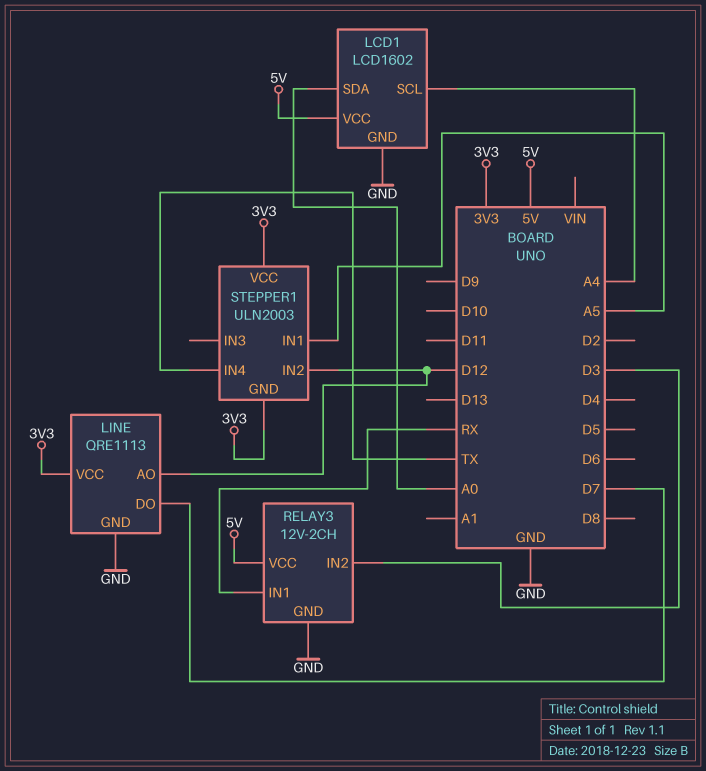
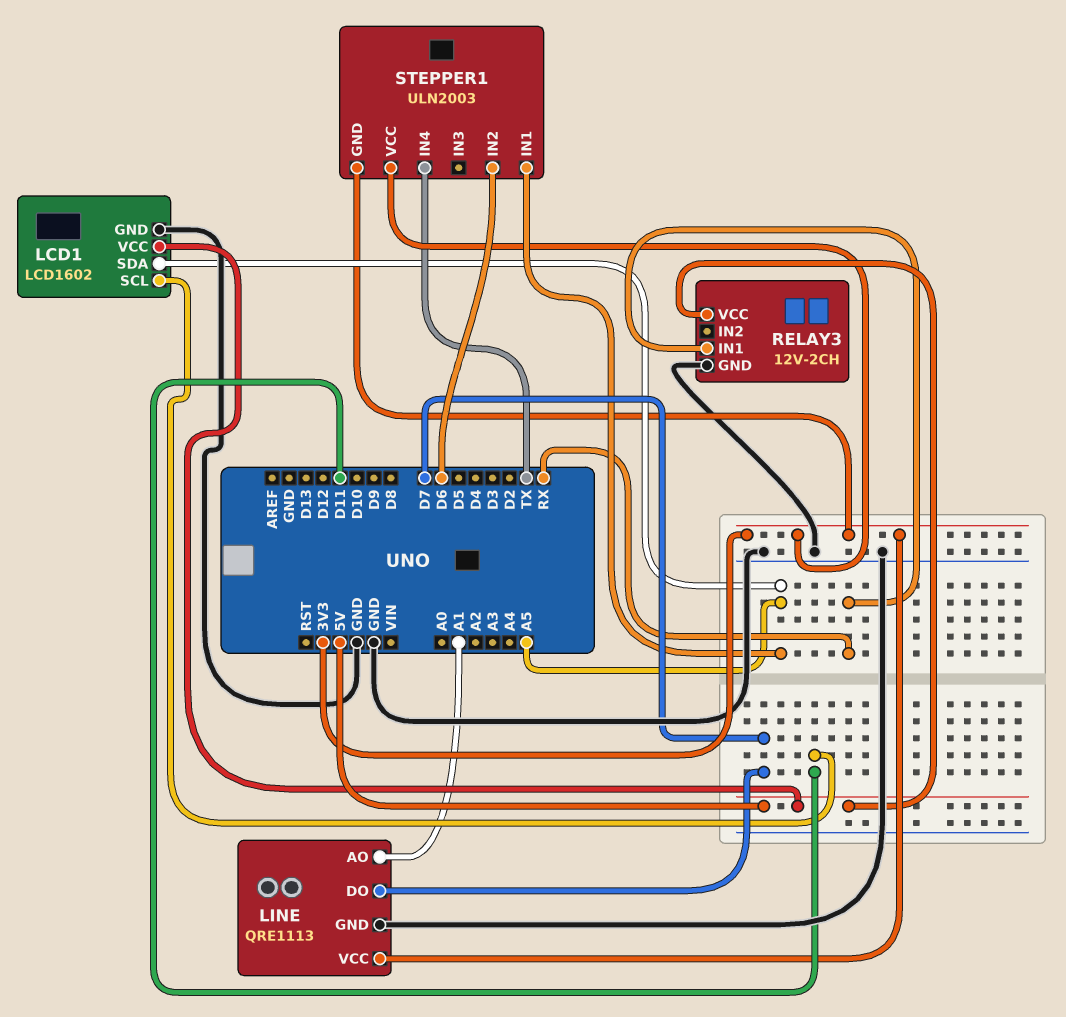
LCD1 pin SCL: A4 -> D11
LCD1 pin SDA: A0 -> A5
LINE pin AO: D12 -> A1
RELAY3 pin IN2: D3 -> none
STEPPER1 pin IN2: D12 -> D6

